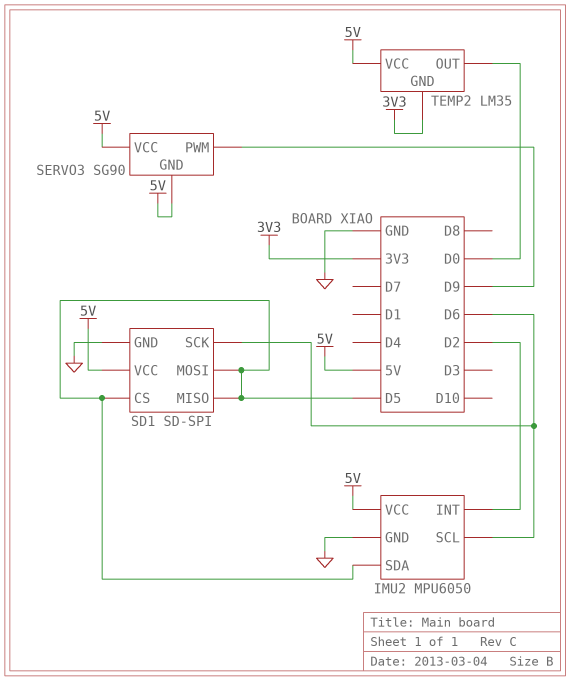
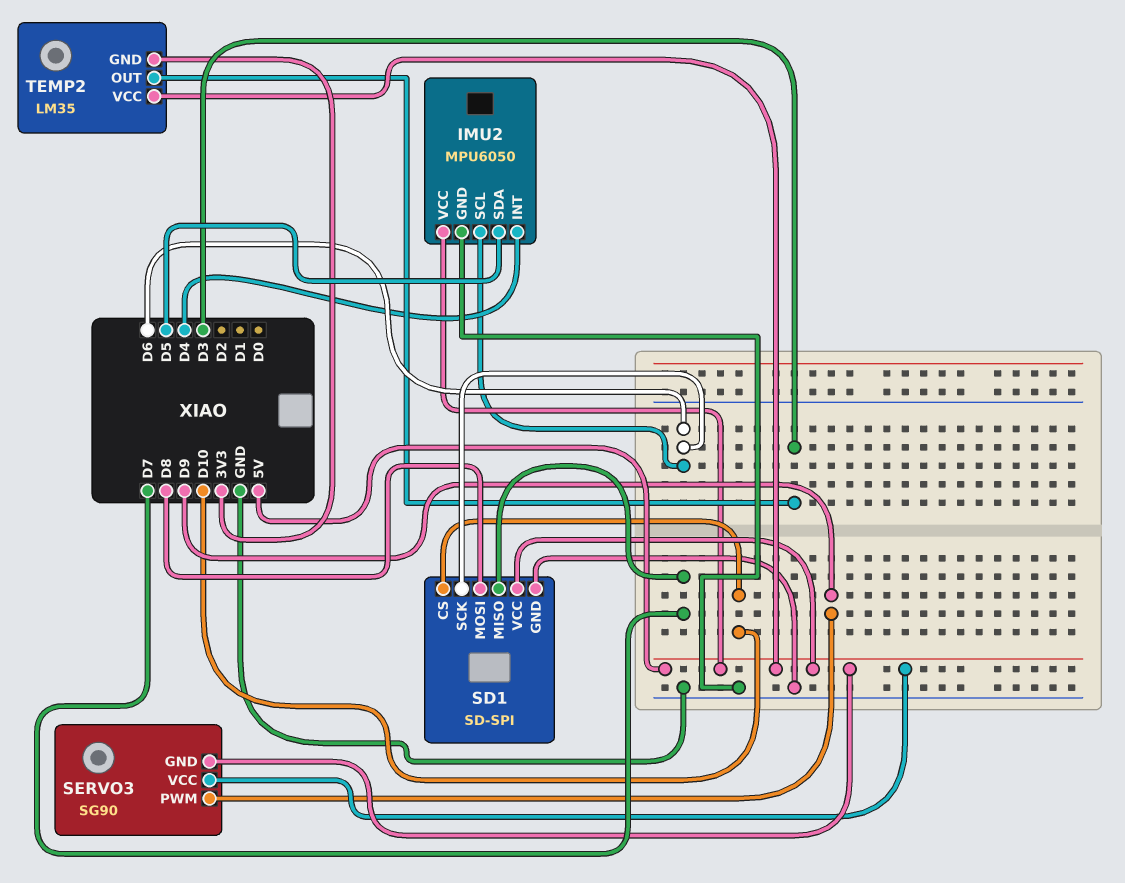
IMU2 pin INT: D2 -> D4
SD1 pin CS: D5 -> D10
SD1 pin MISO: D5 -> D7
SD1 pin MOSI: D5 -> D8
TEMP2 pin OUT: D0 -> D3

